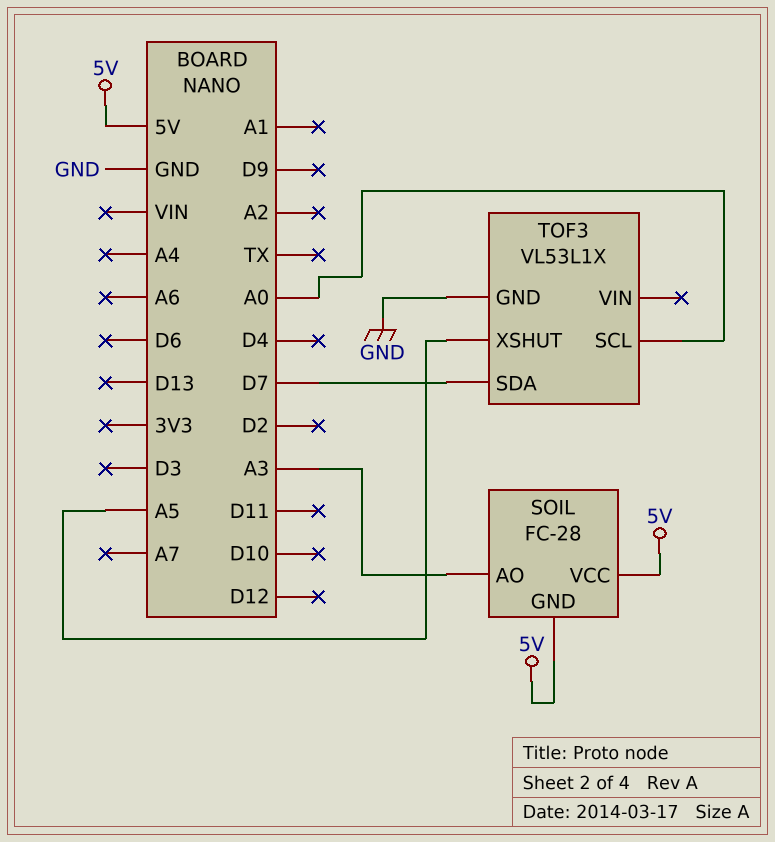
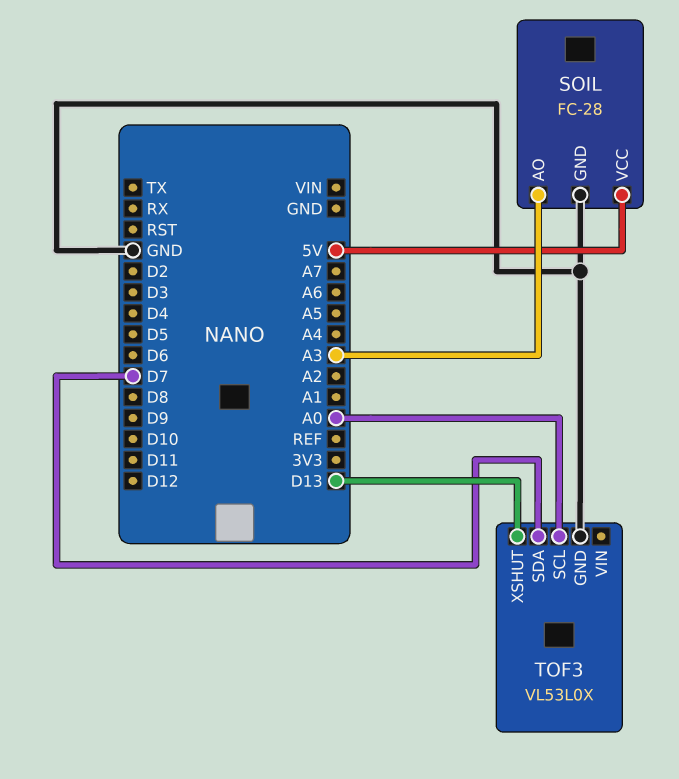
SOIL pin GND: 5V -> GND
TOF3: VL53L1X -> VL53L0X
TOF3 pin XSHUT: A5 -> D13

